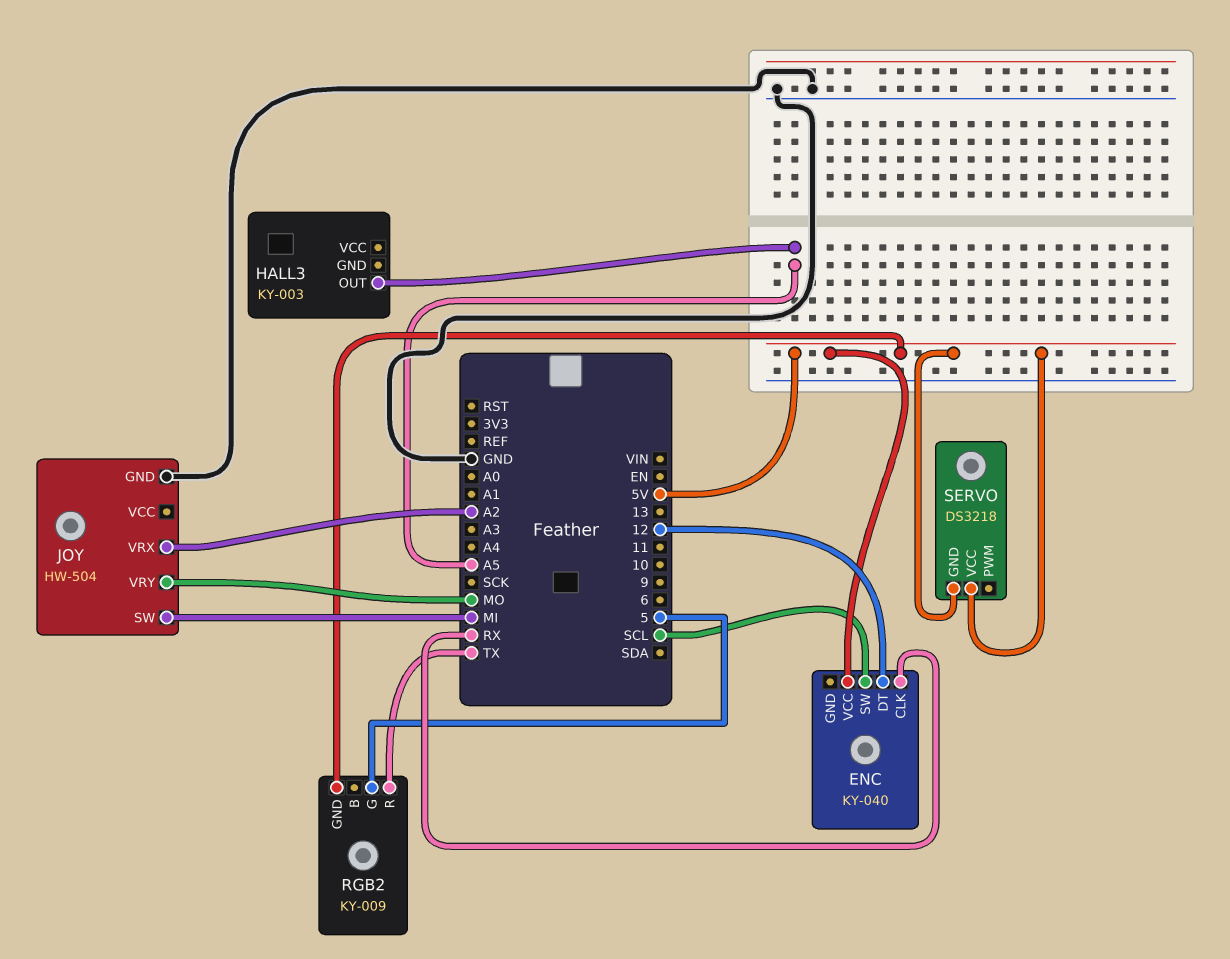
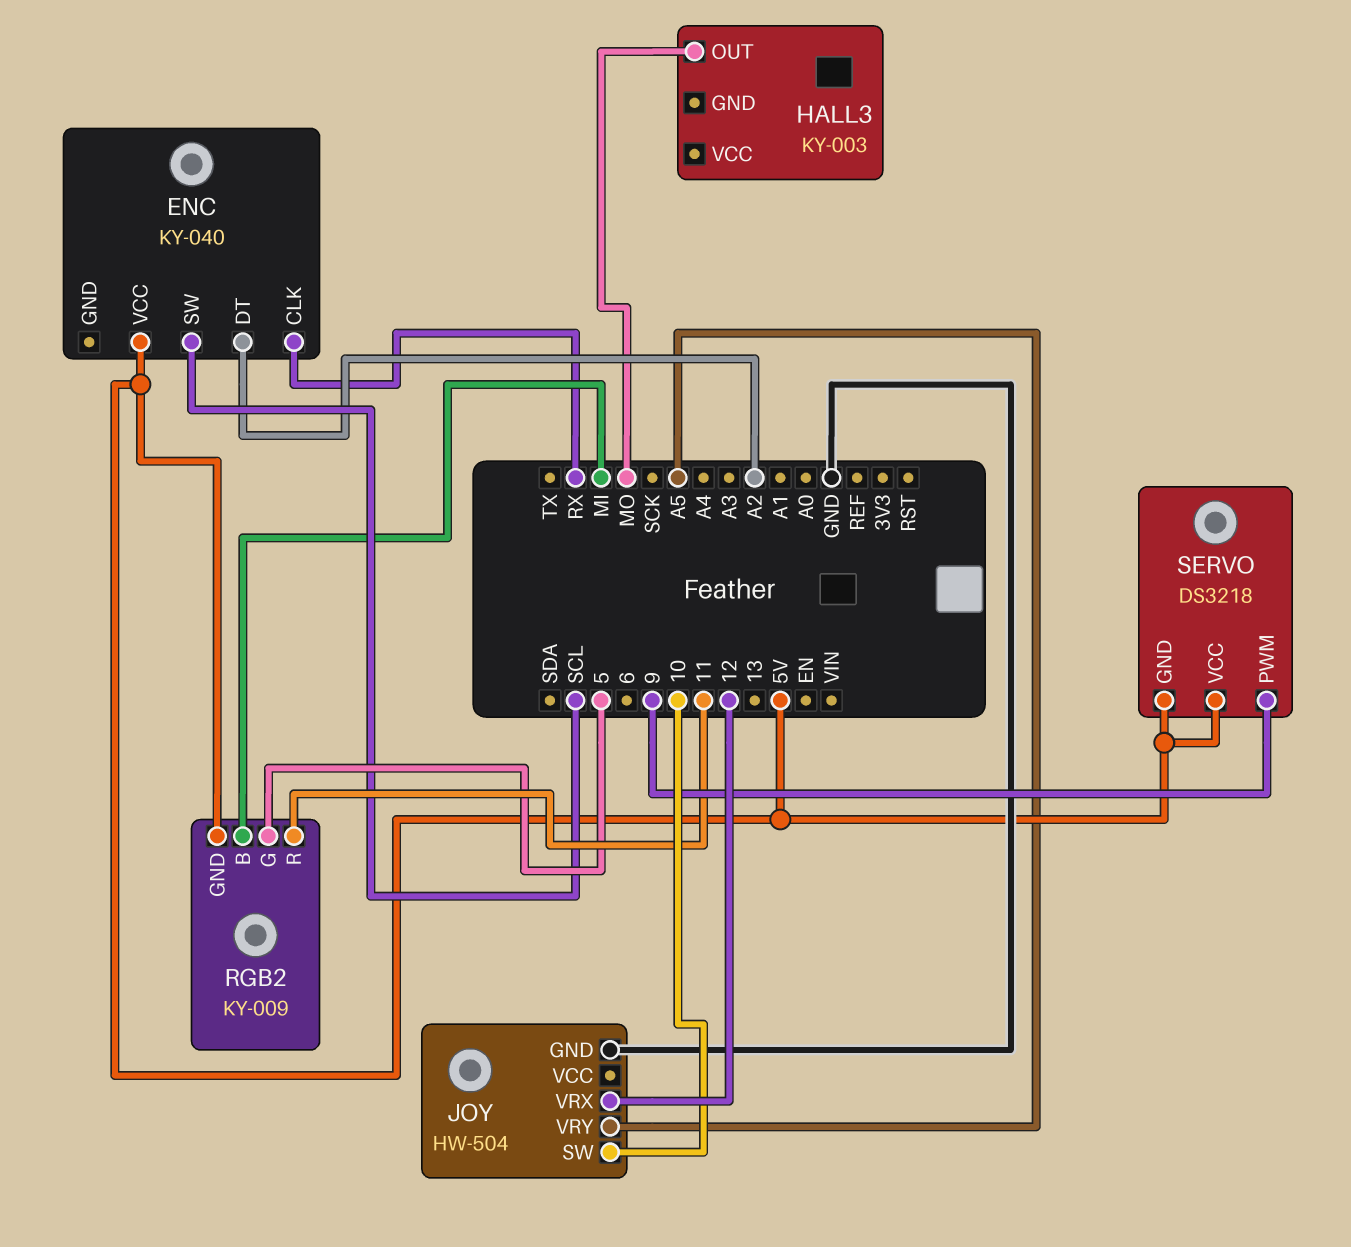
ENC pin DT: 12 -> A2
HALL3 pin OUT: A5 -> MO
JOY pin SW: MI -> 10
JOY pin VRX: A2 -> 12
JOY pin VRY: MO -> A5
RGB2 pin B: none -> MI
RGB2 pin R: TX -> 11
SERVO pin PWM: none -> 9

